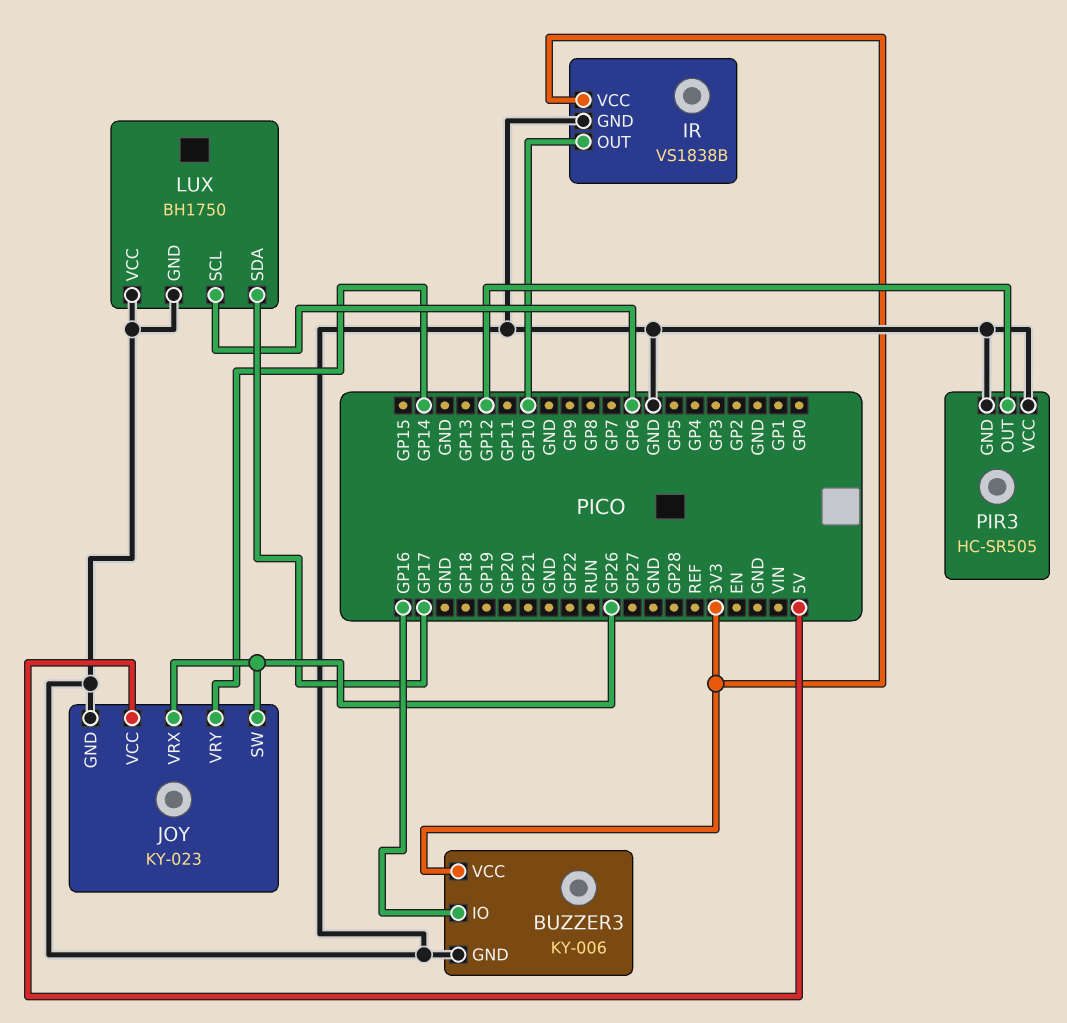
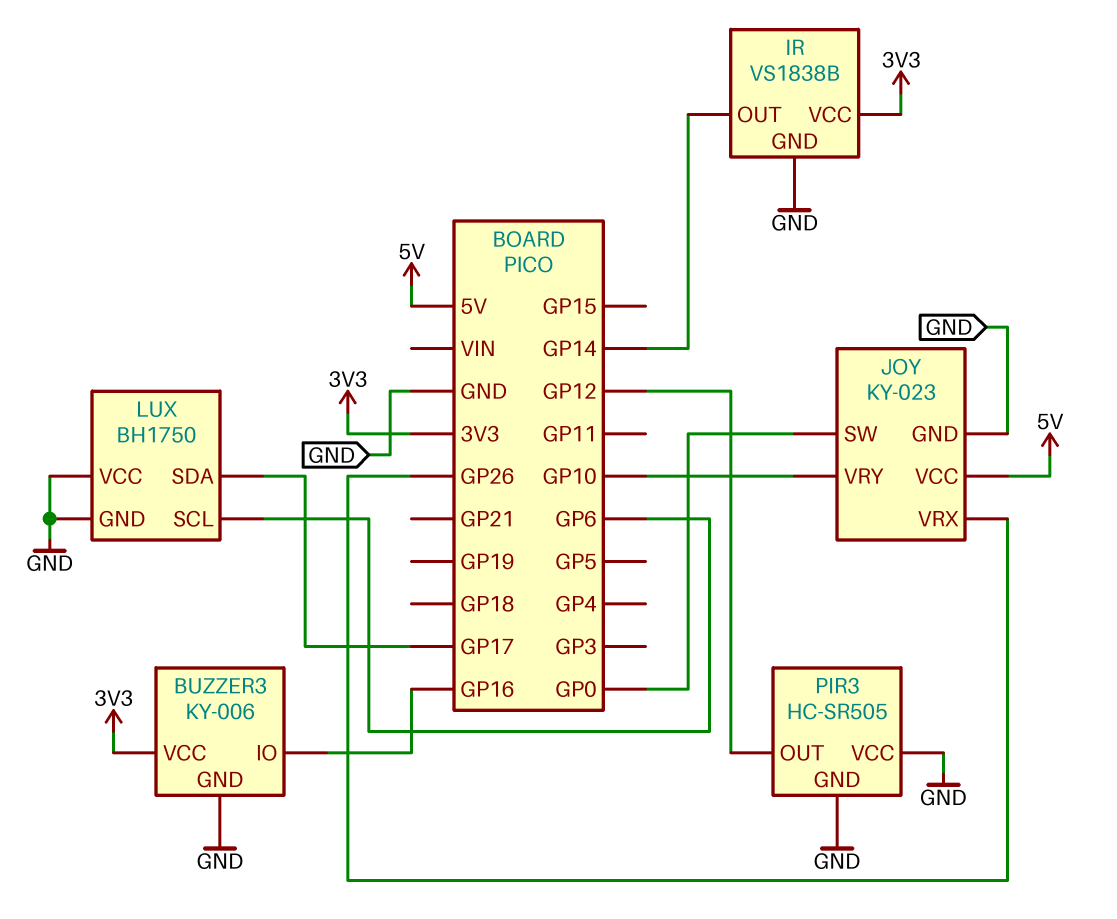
IR pin OUT: GP10 -> GP14
JOY pin SW: GP26 -> GP0
JOY pin VRY: GP14 -> GP10

